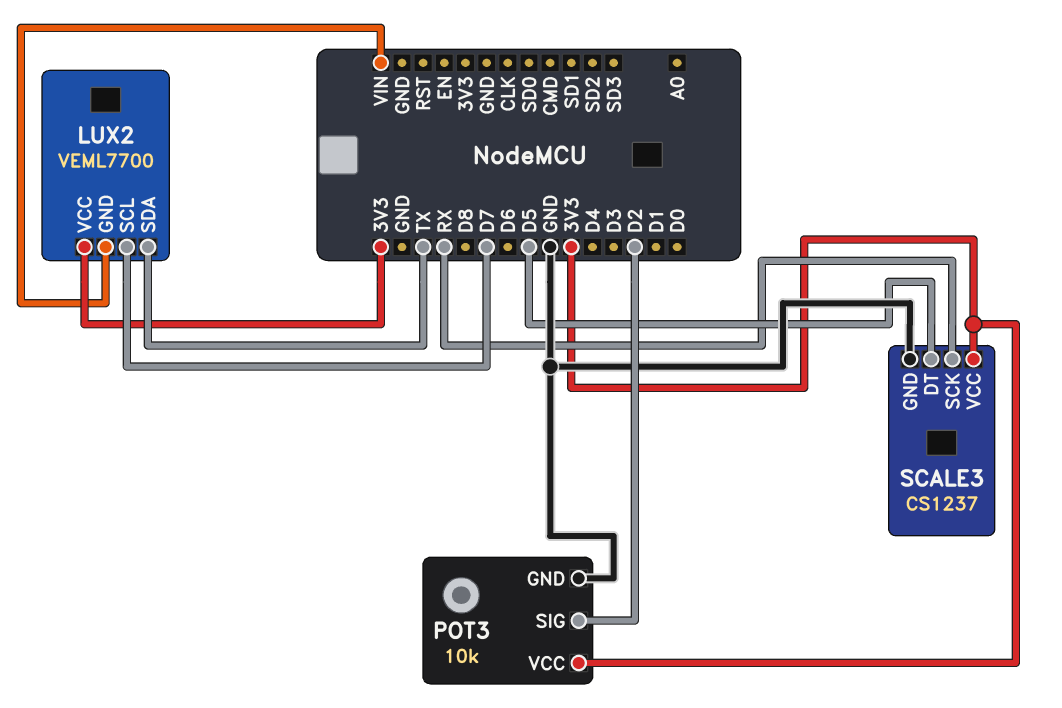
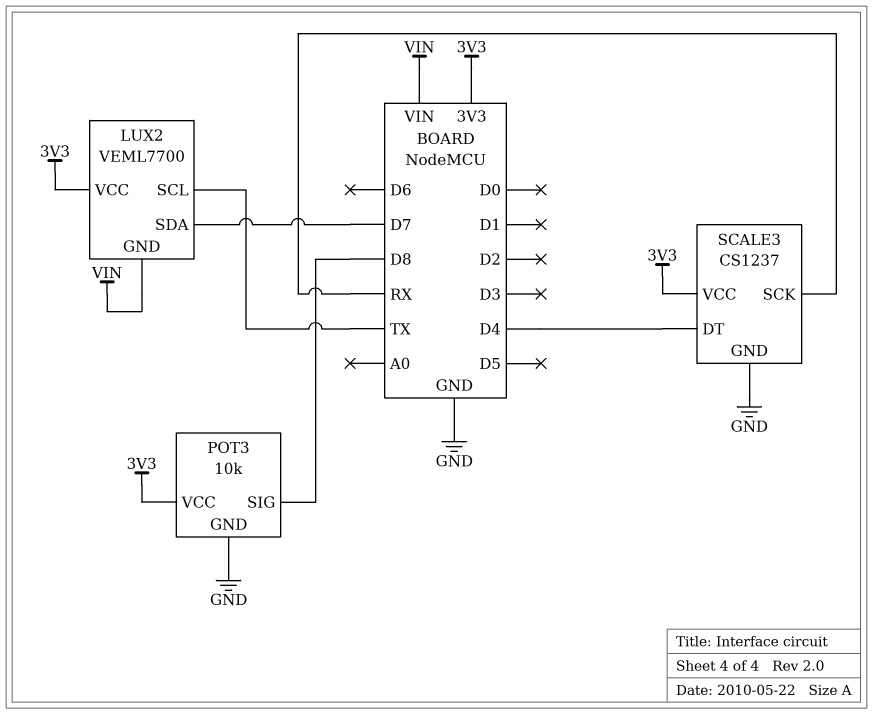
LUX2 pin SCL: D7 -> TX
LUX2 pin SDA: TX -> D7
POT3 pin SIG: D2 -> D8
SCALE3 pin DT: D5 -> D4

